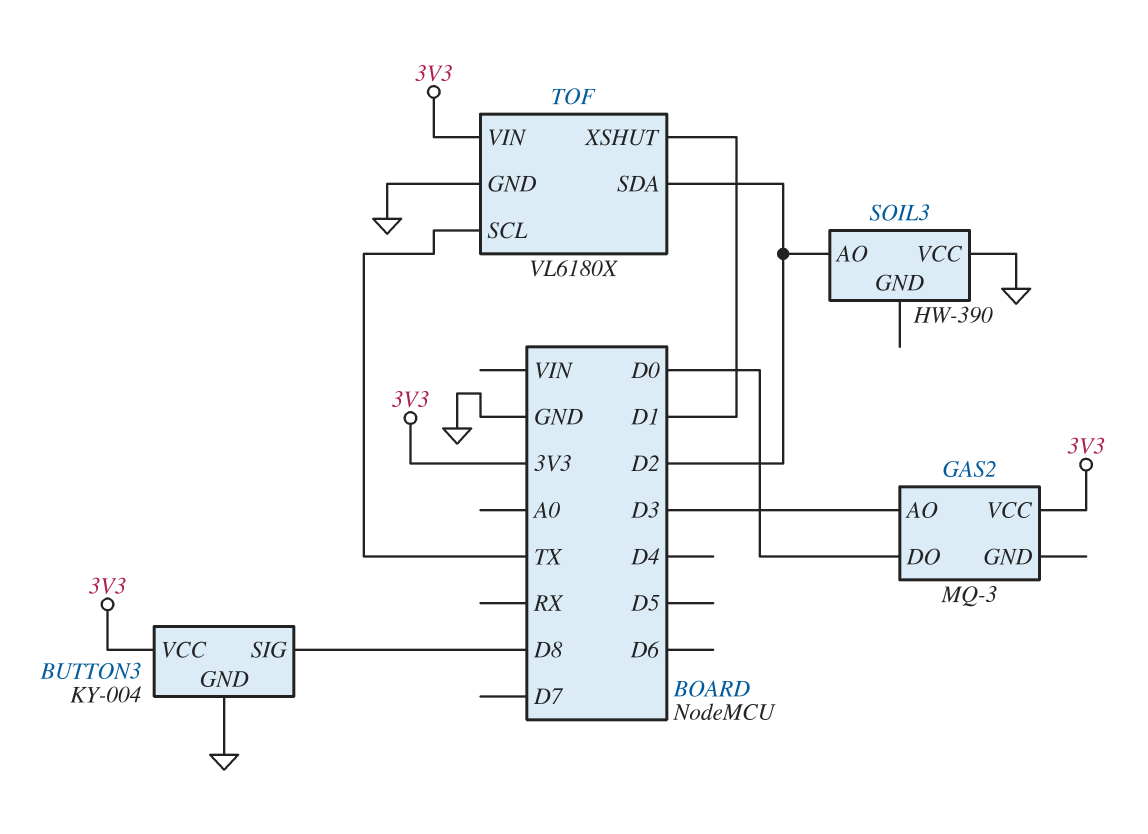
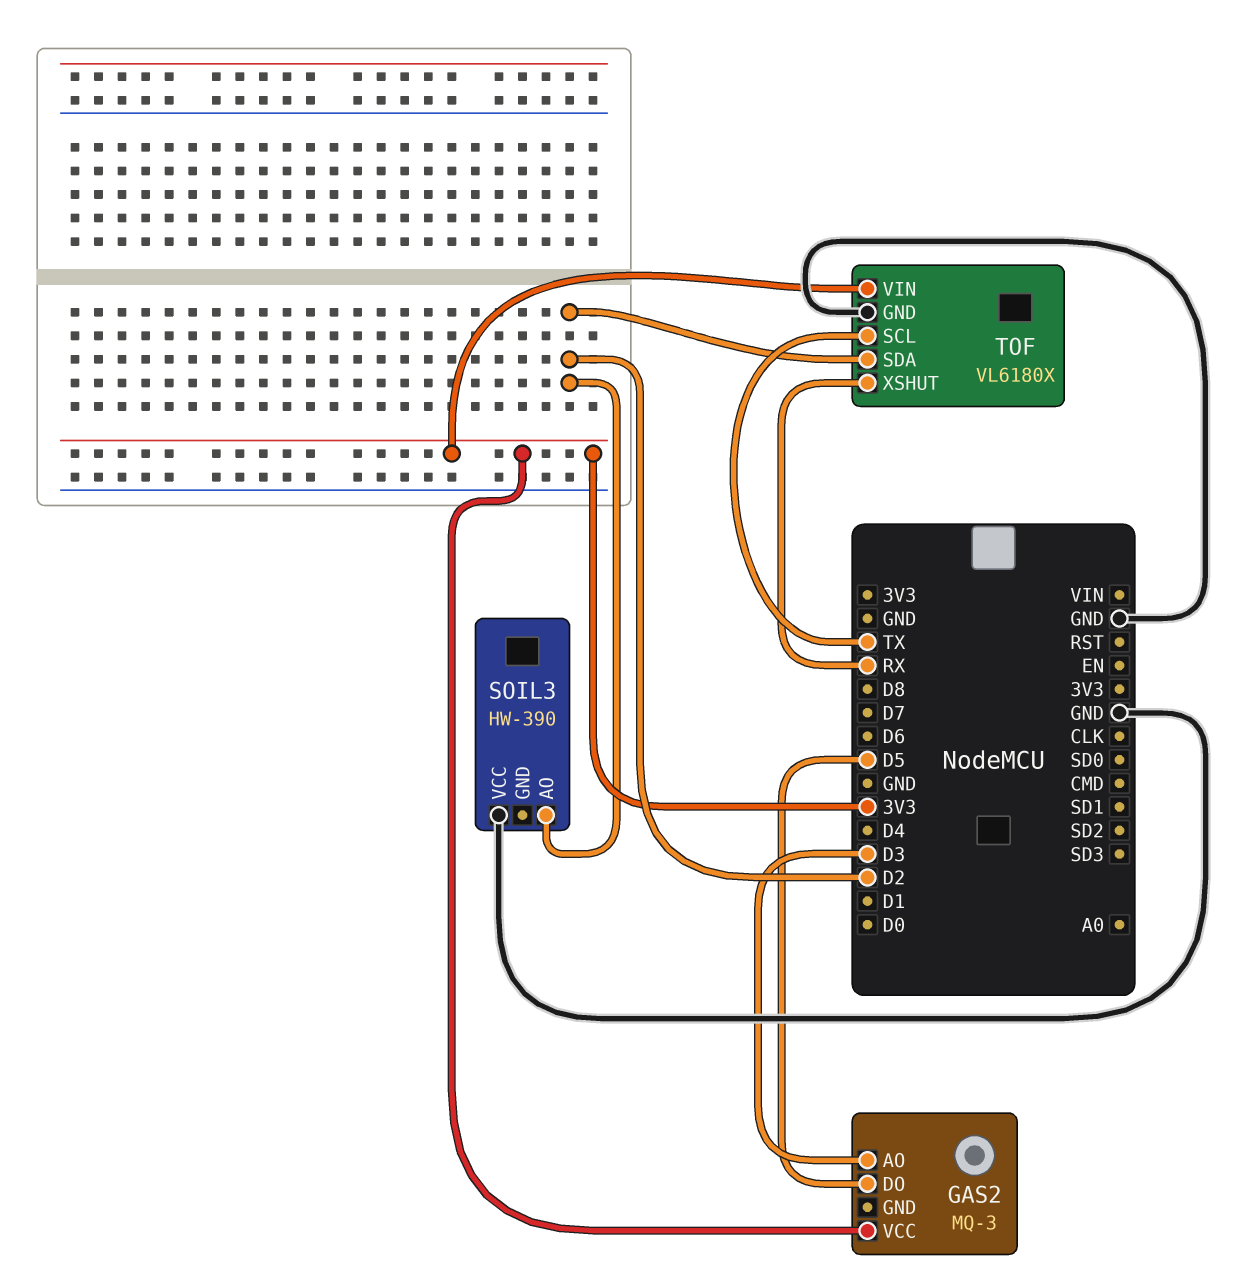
BUTTON3: KY-004 -> none
BUTTON3 pin GND: GND -> none
BUTTON3 pin SIG: D8 -> none
BUTTON3 pin VCC: 3V3 -> none
GAS2 pin DO: D0 -> D5
TOF pin XSHUT: D1 -> RX

